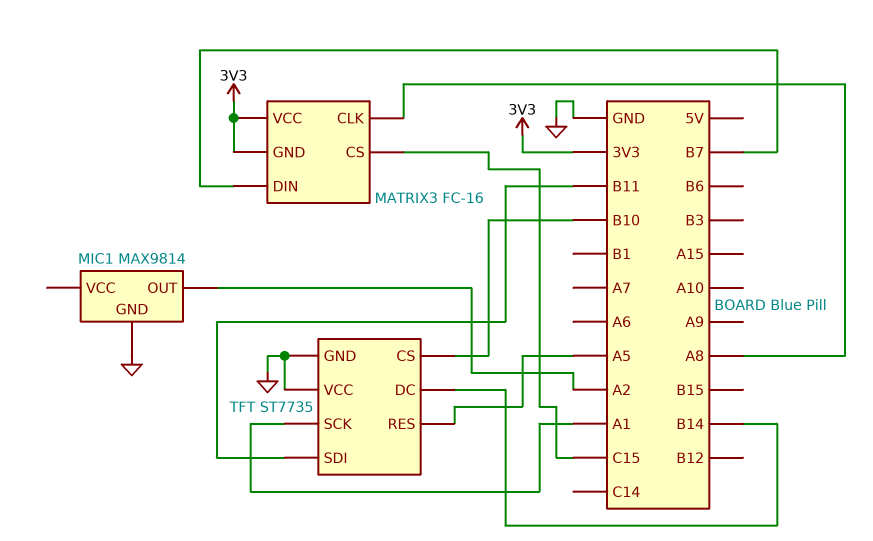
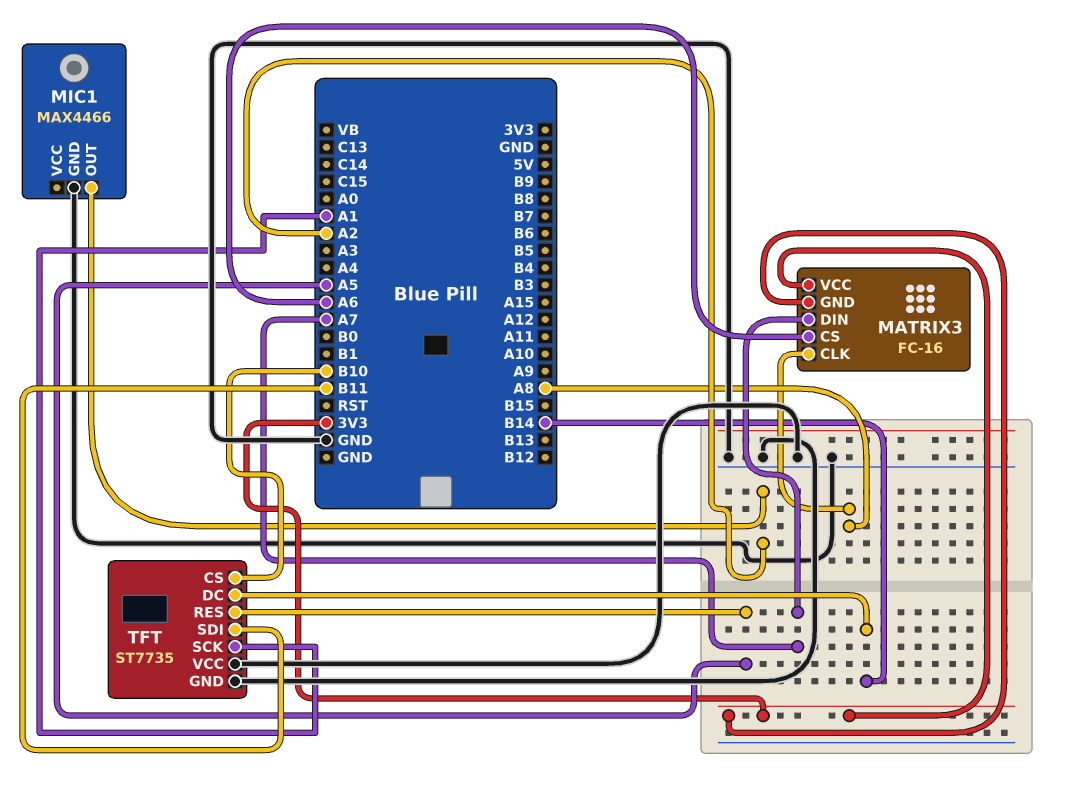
MATRIX3 pin CS: C15 -> A6
MATRIX3 pin DIN: B7 -> A7
MIC1: MAX9814 -> MAX4466

